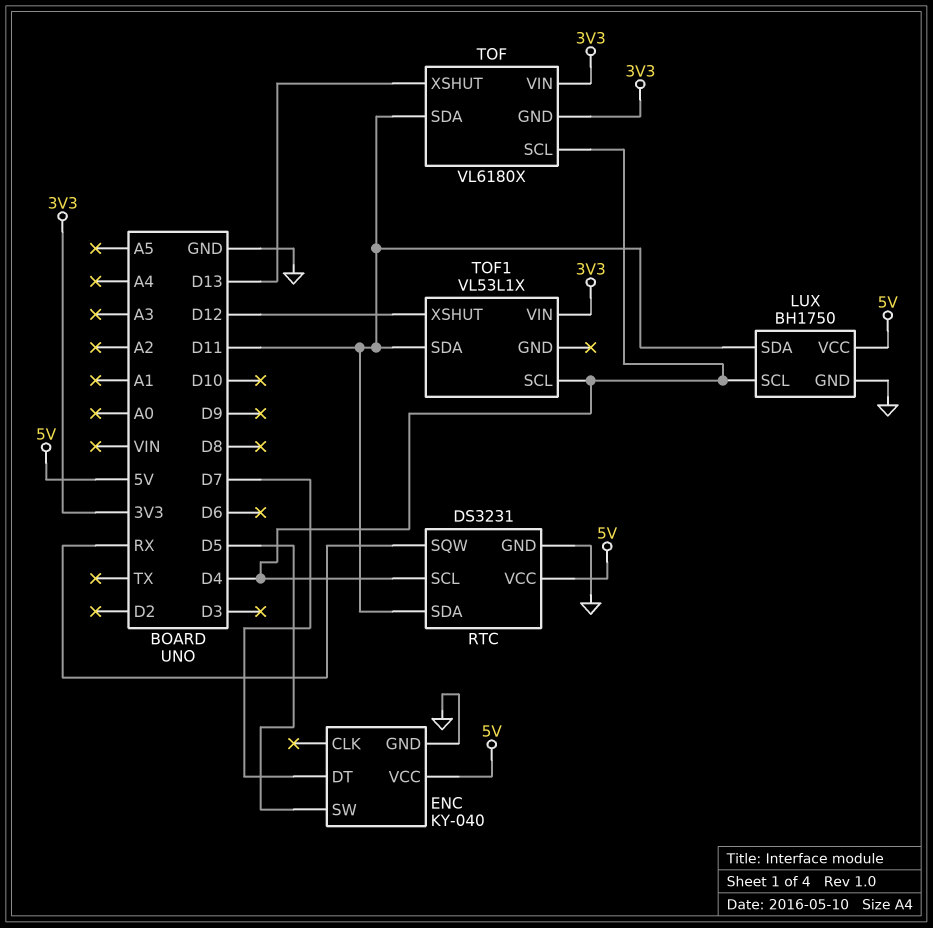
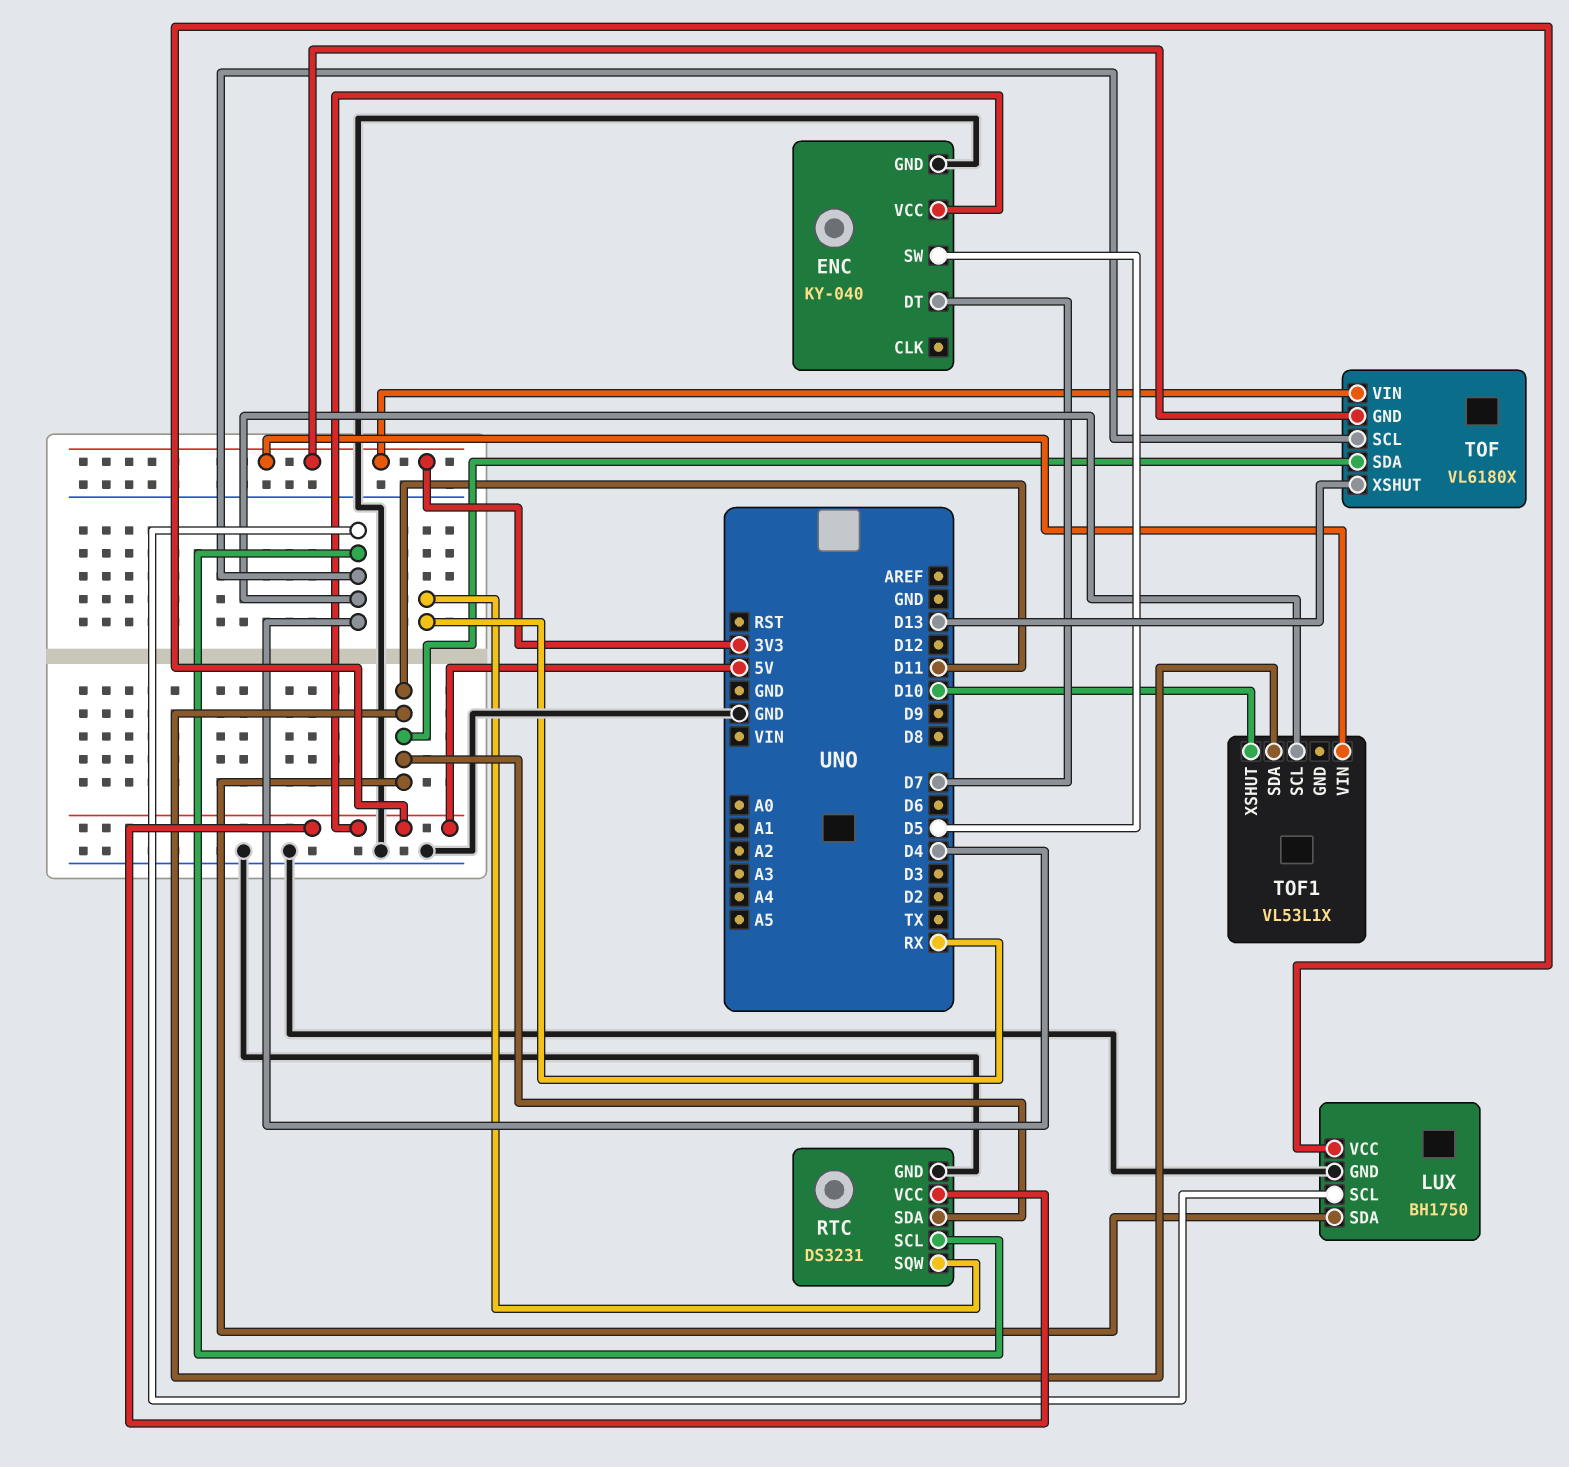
TOF1 pin XSHUT: D12 -> D10

